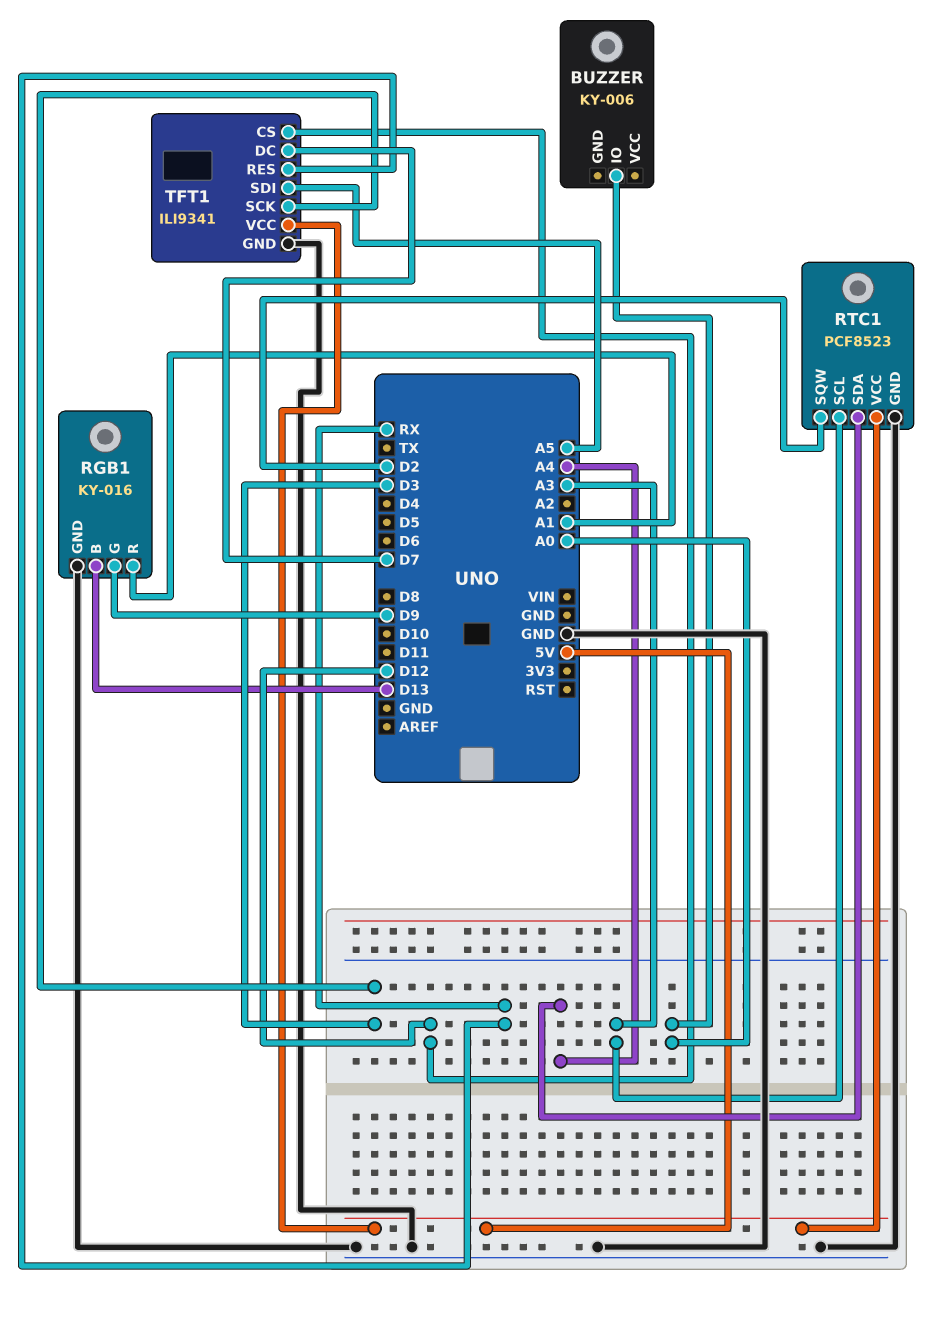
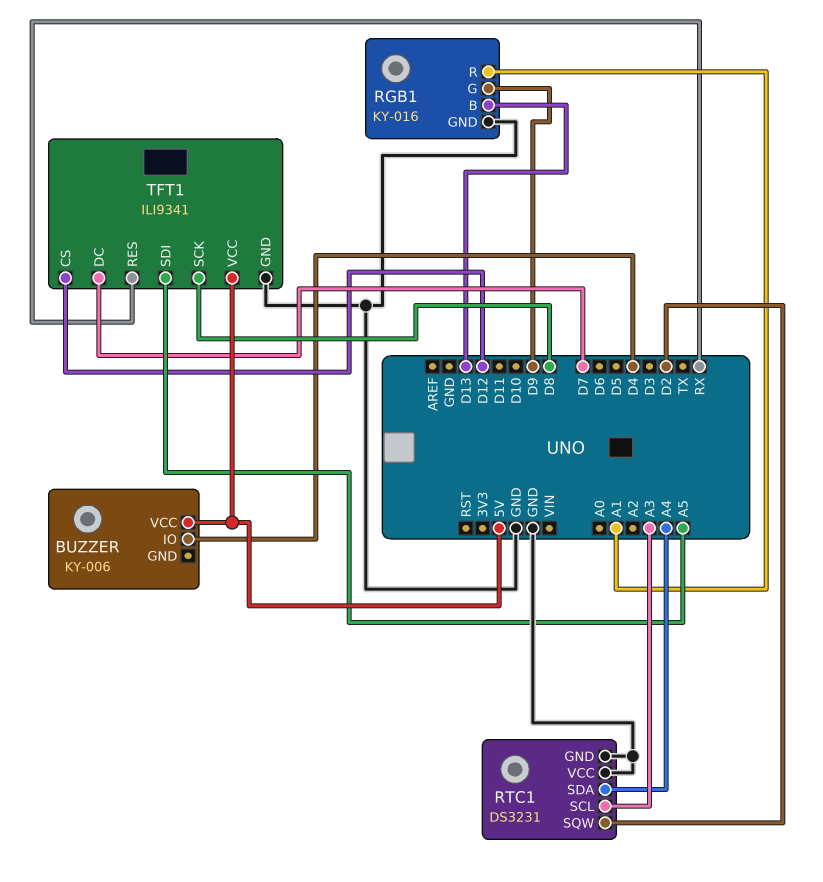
BUZZER pin IO: A0 -> D4
BUZZER pin VCC: none -> 5V
RTC1: PCF8523 -> DS3231
RTC1 pin VCC: 5V -> GND
TFT1 pin SCK: D3 -> D8

